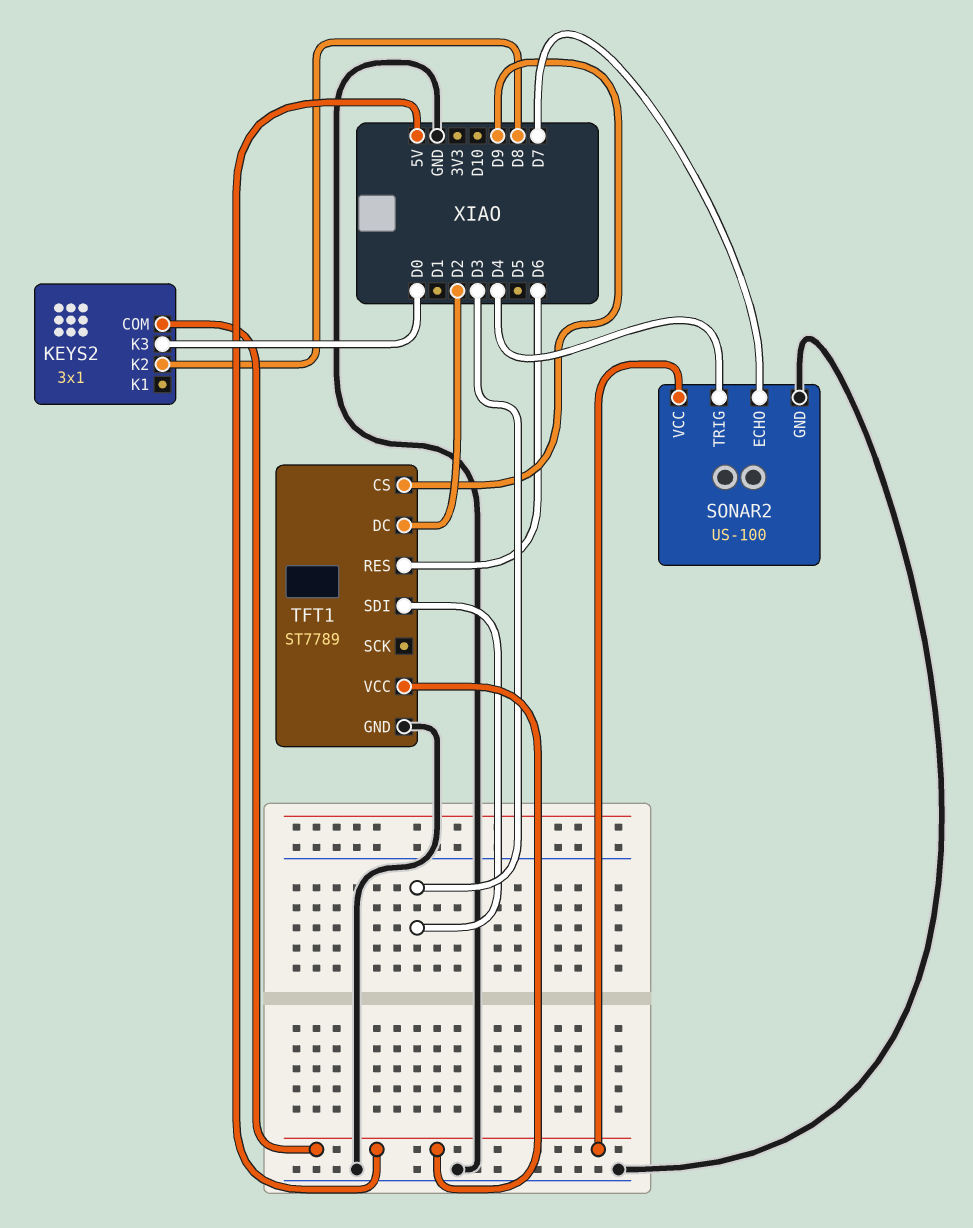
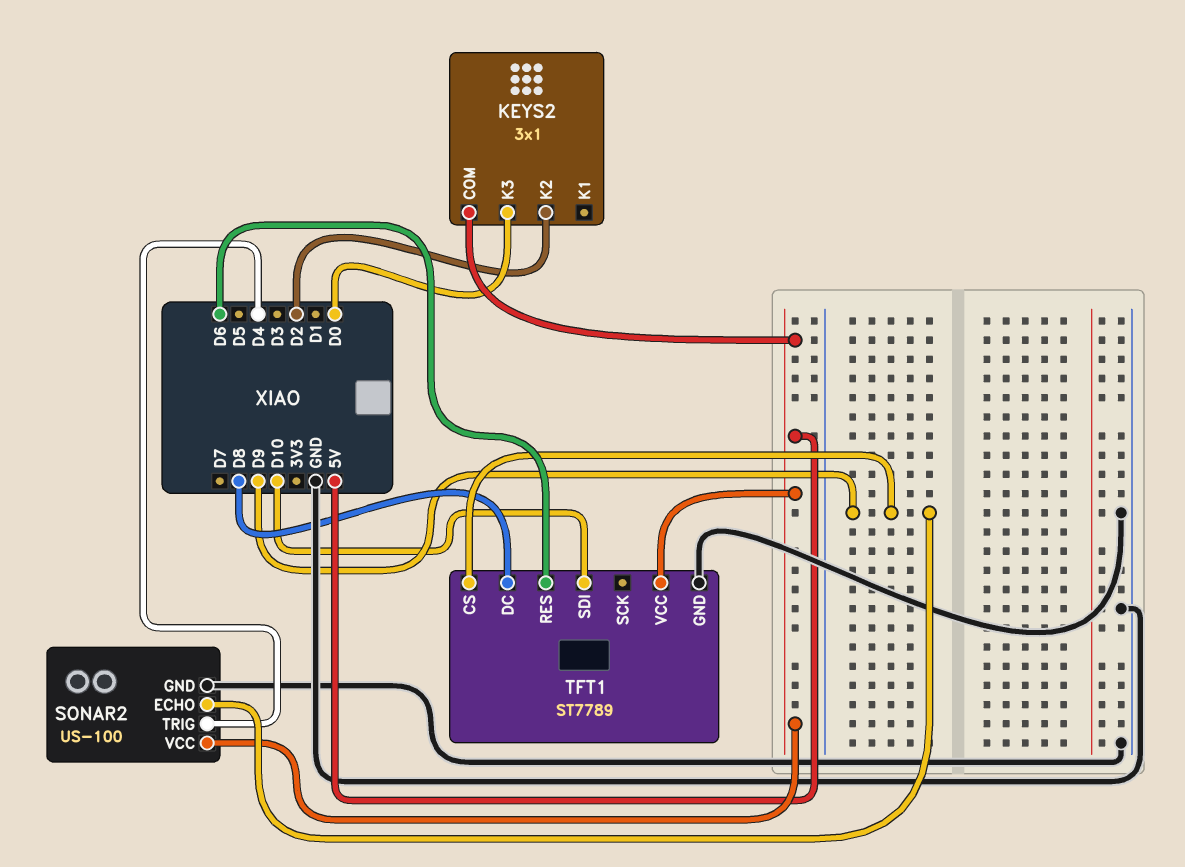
KEYS2 pin K2: D8 -> D2
SONAR2 pin ECHO: D7 -> D9
TFT1 pin DC: D2 -> D8
TFT1 pin SDI: D3 -> D10

